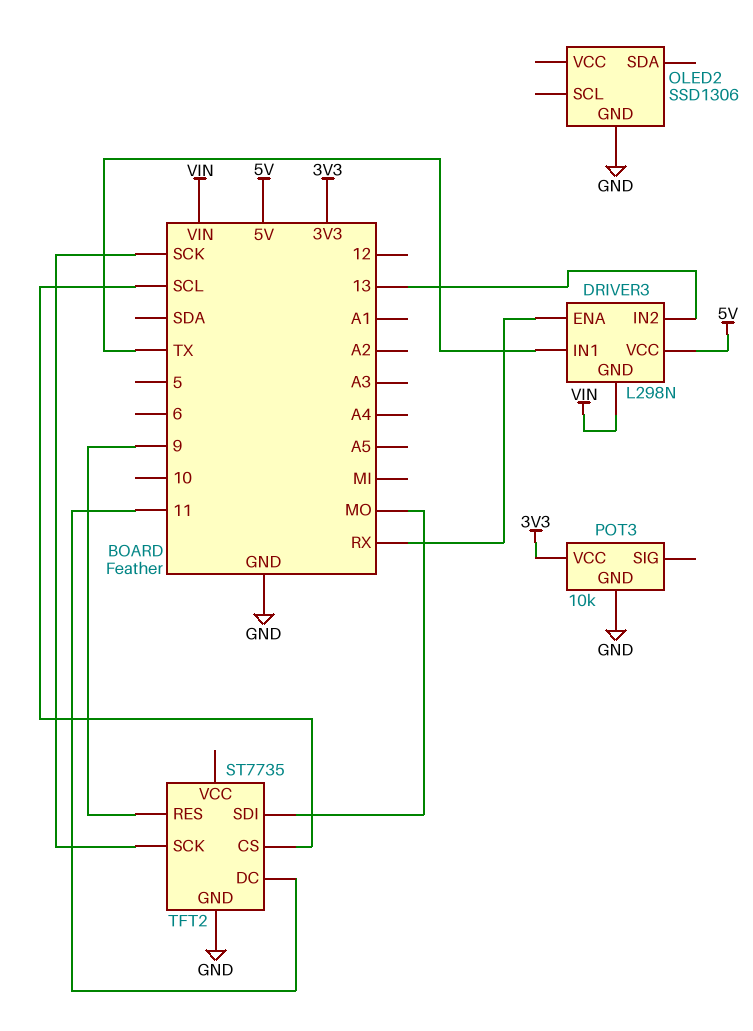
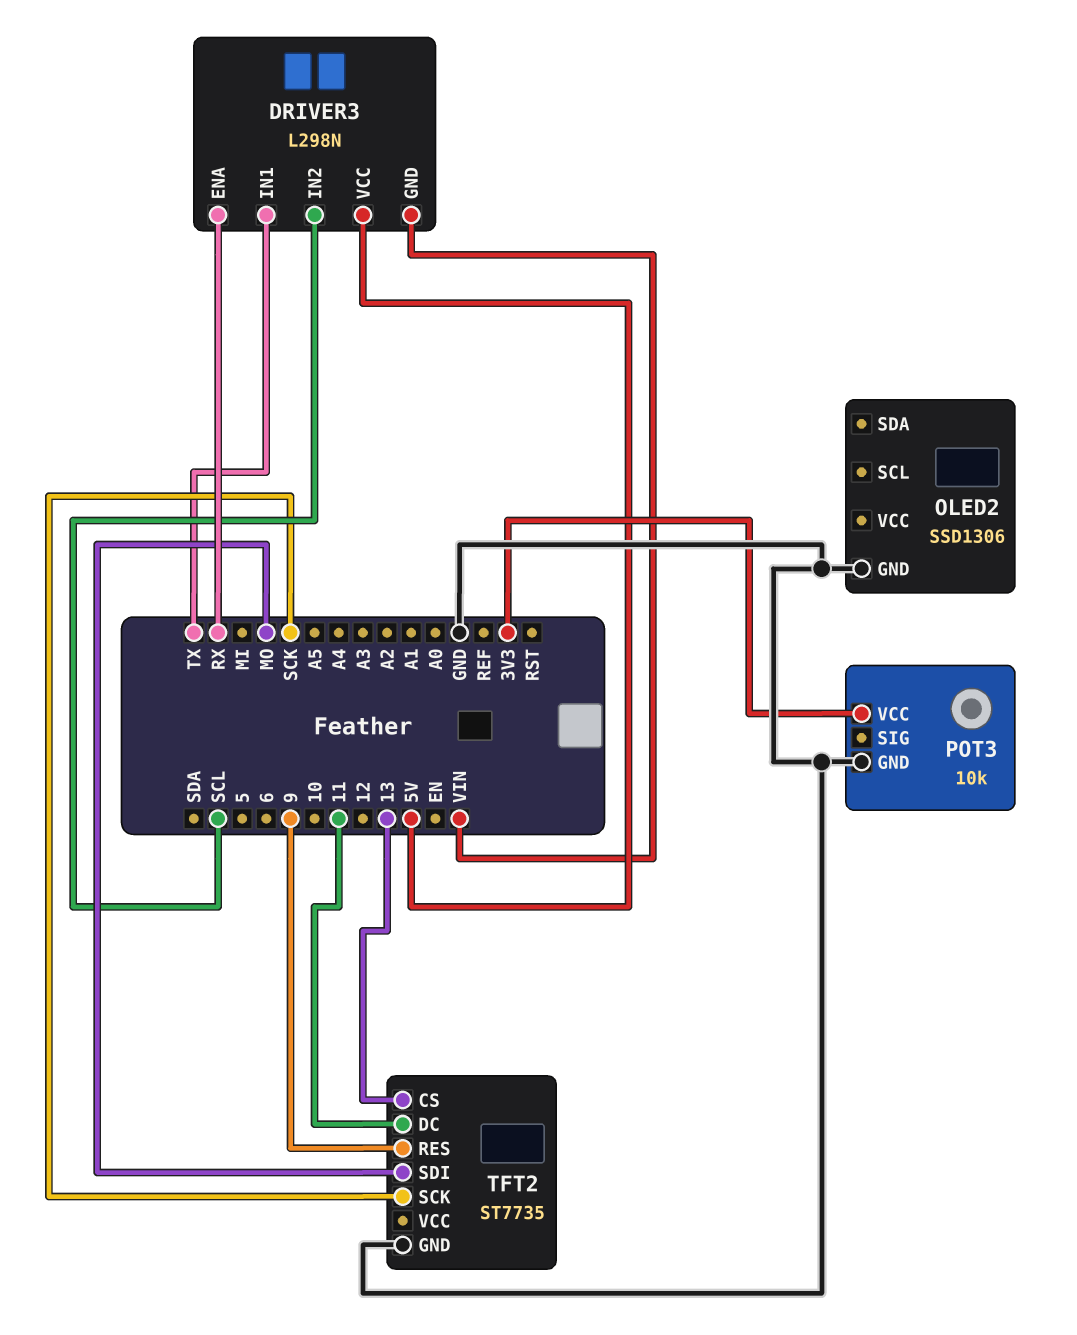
DRIVER3 pin IN2: 13 -> SCL
TFT2 pin CS: SCL -> 13

